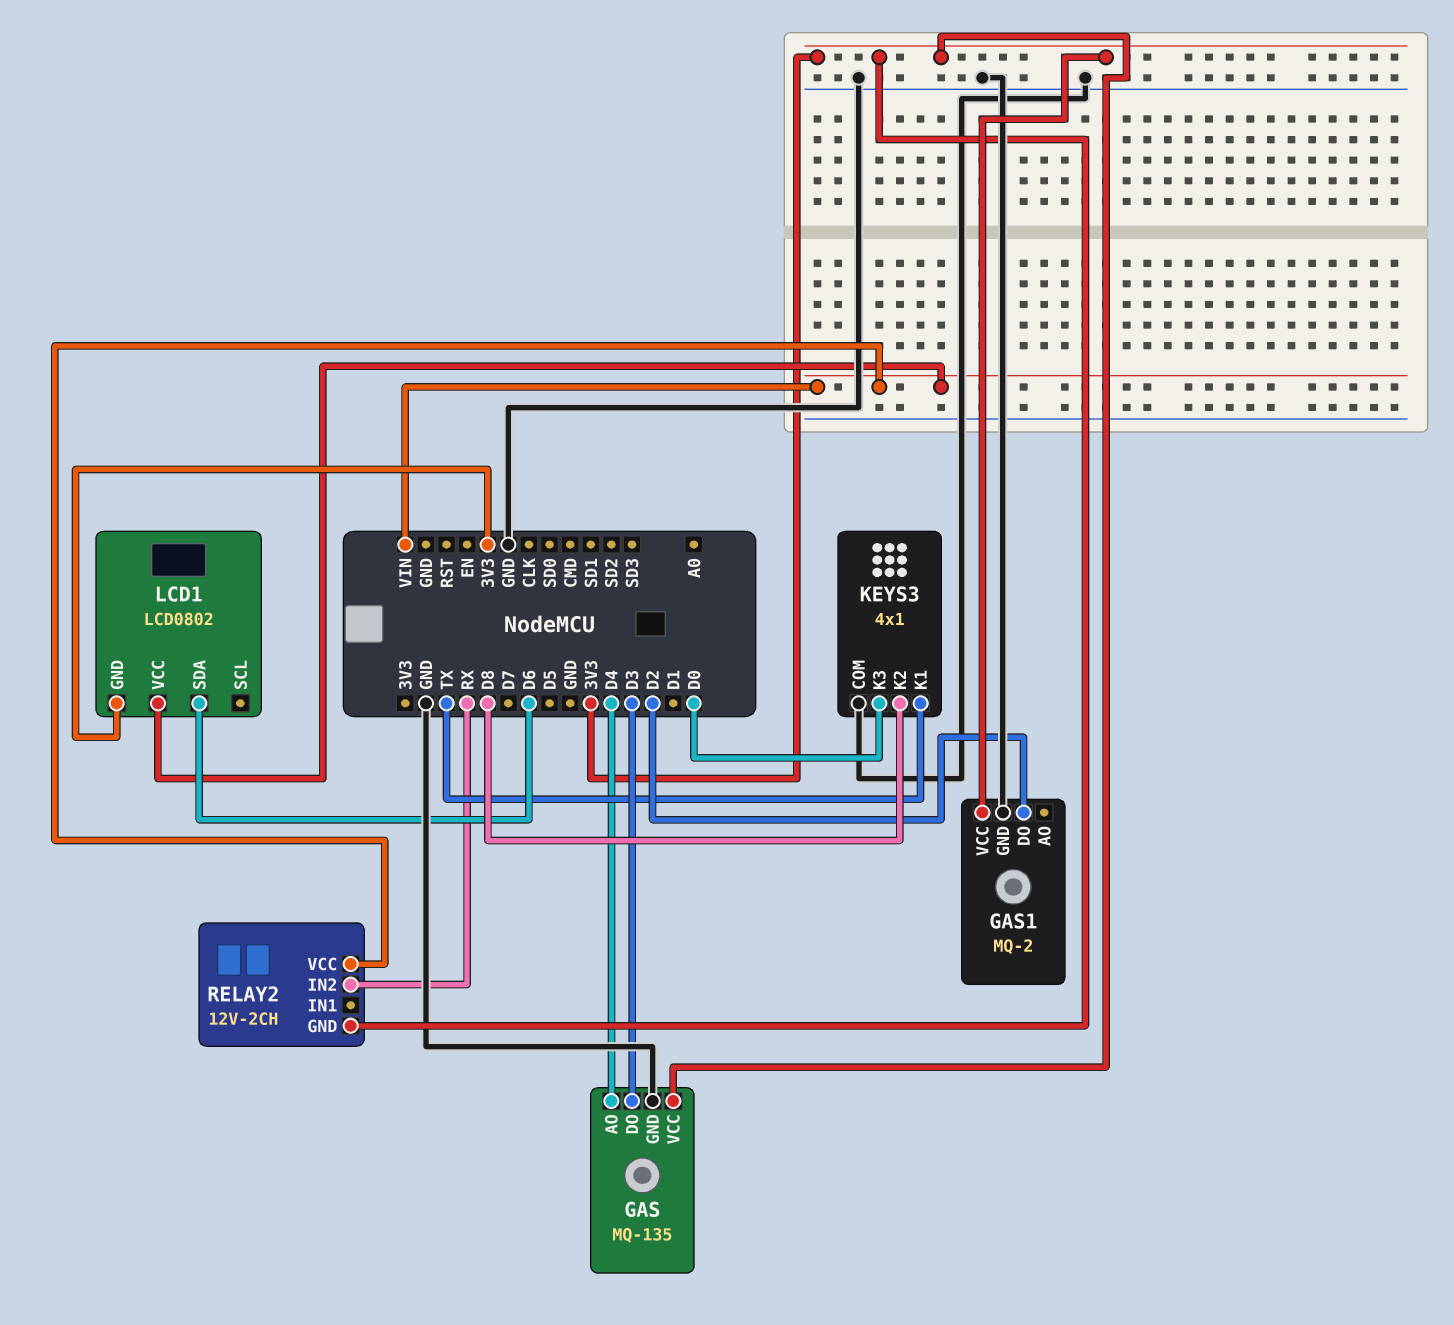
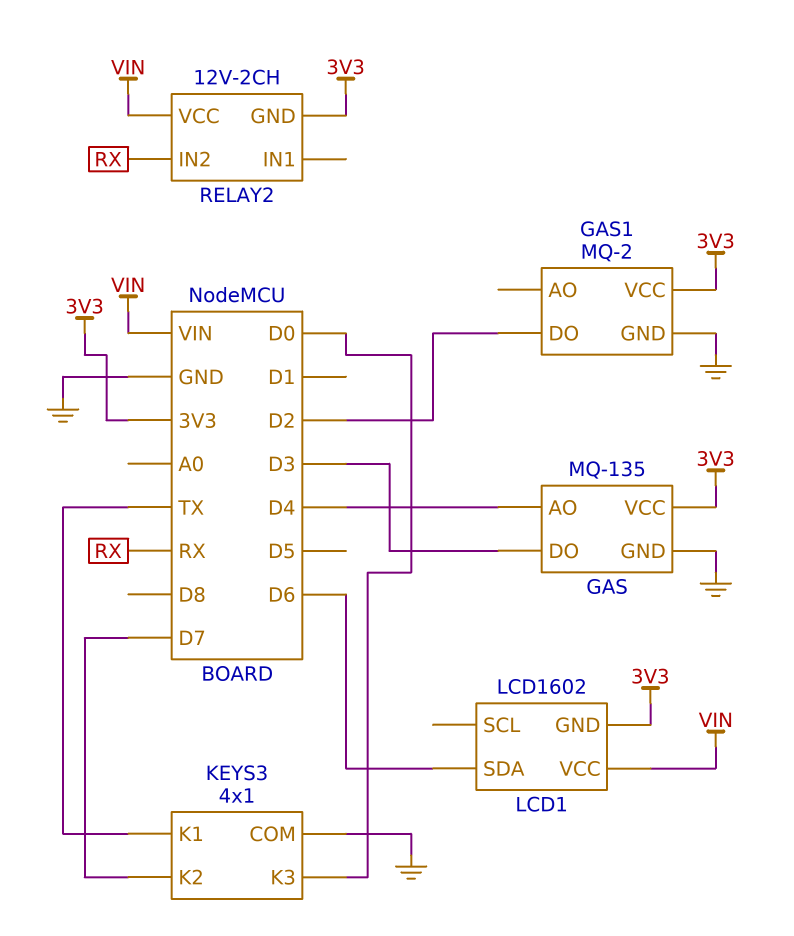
KEYS3 pin K2: D8 -> D7
LCD1: LCD0802 -> LCD1602

